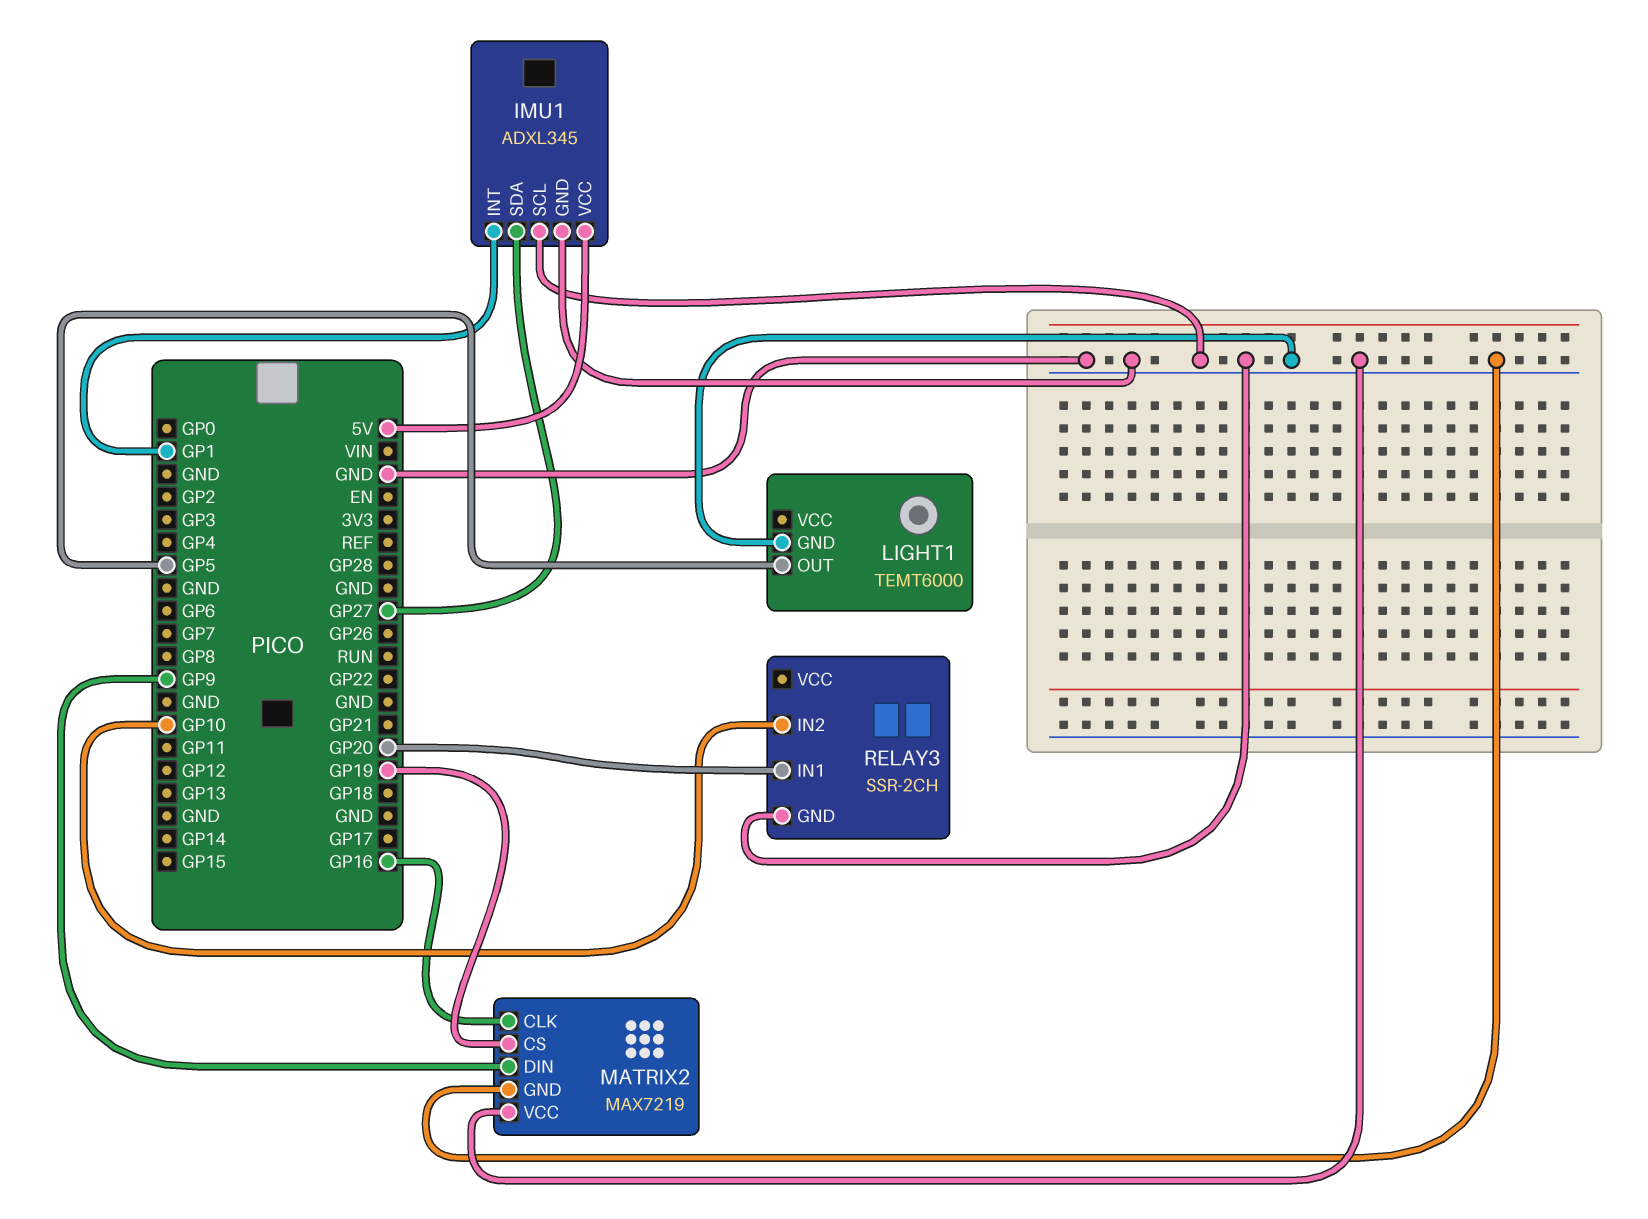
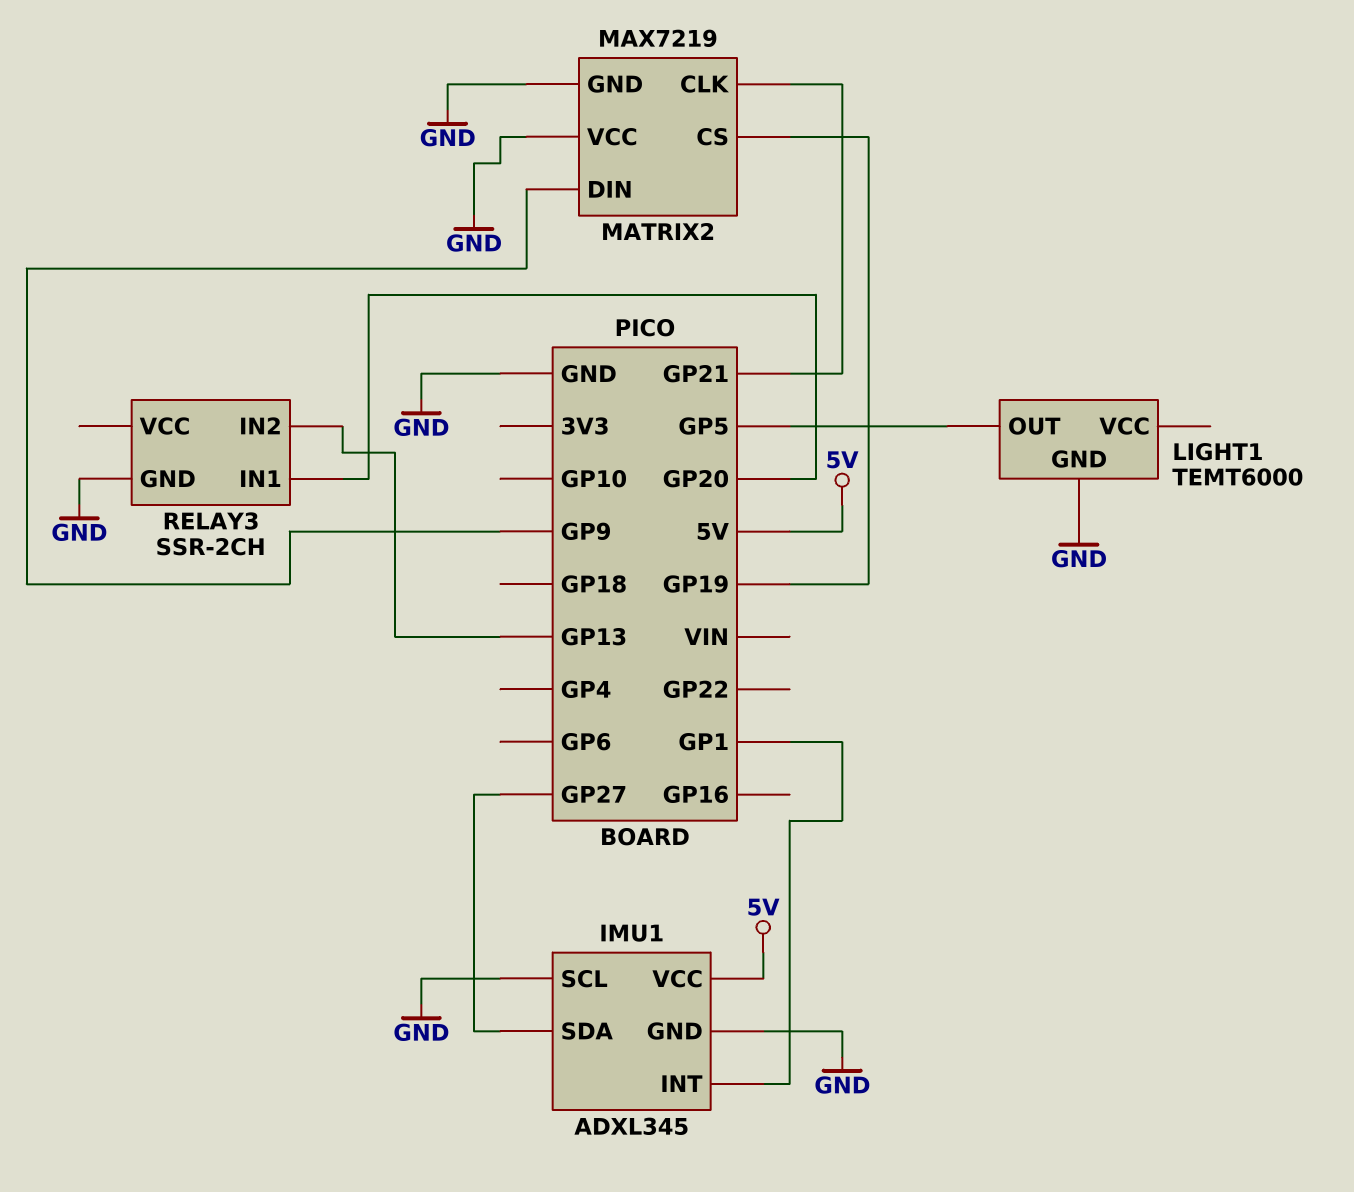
MATRIX2 pin CLK: GP16 -> GP21
RELAY3 pin IN2: GP10 -> GP13

